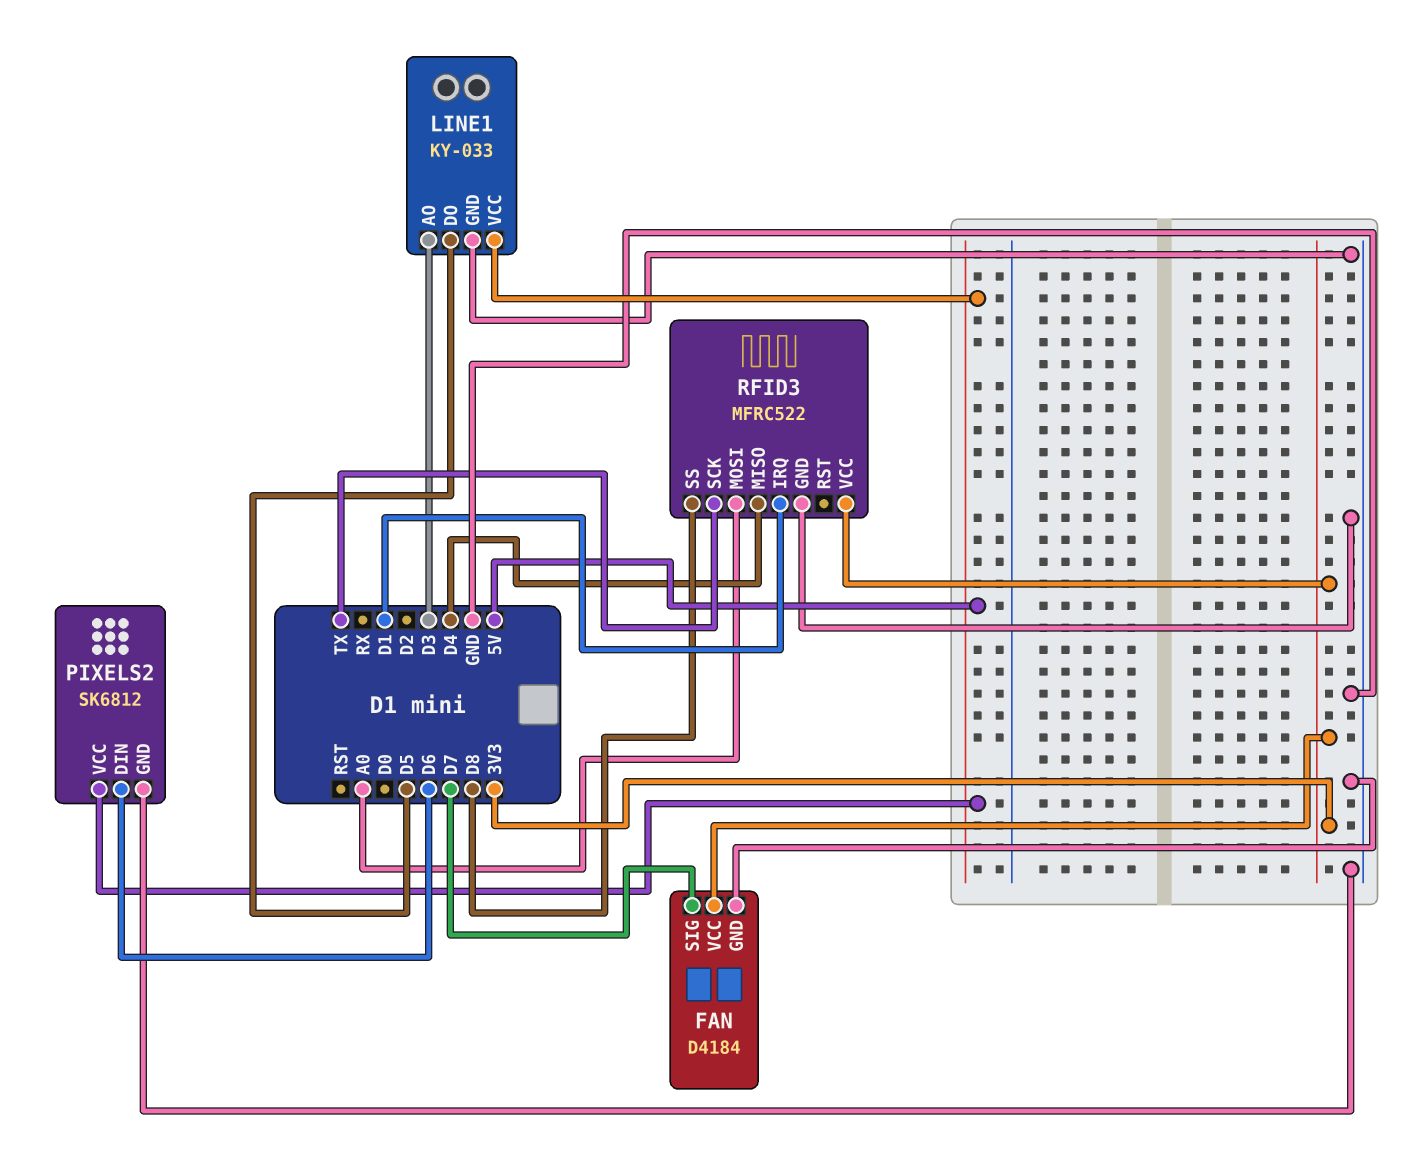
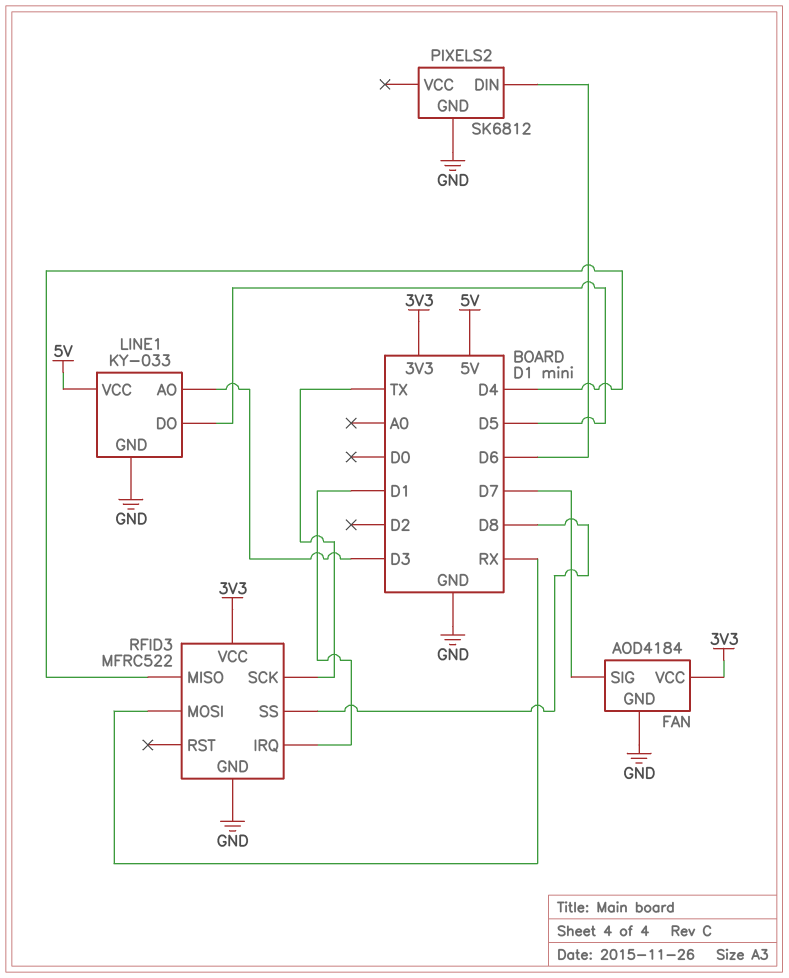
FAN: D4184 -> AOD4184
PIXELS2 pin VCC: 5V -> none
RFID3 pin MOSI: A0 -> RX

